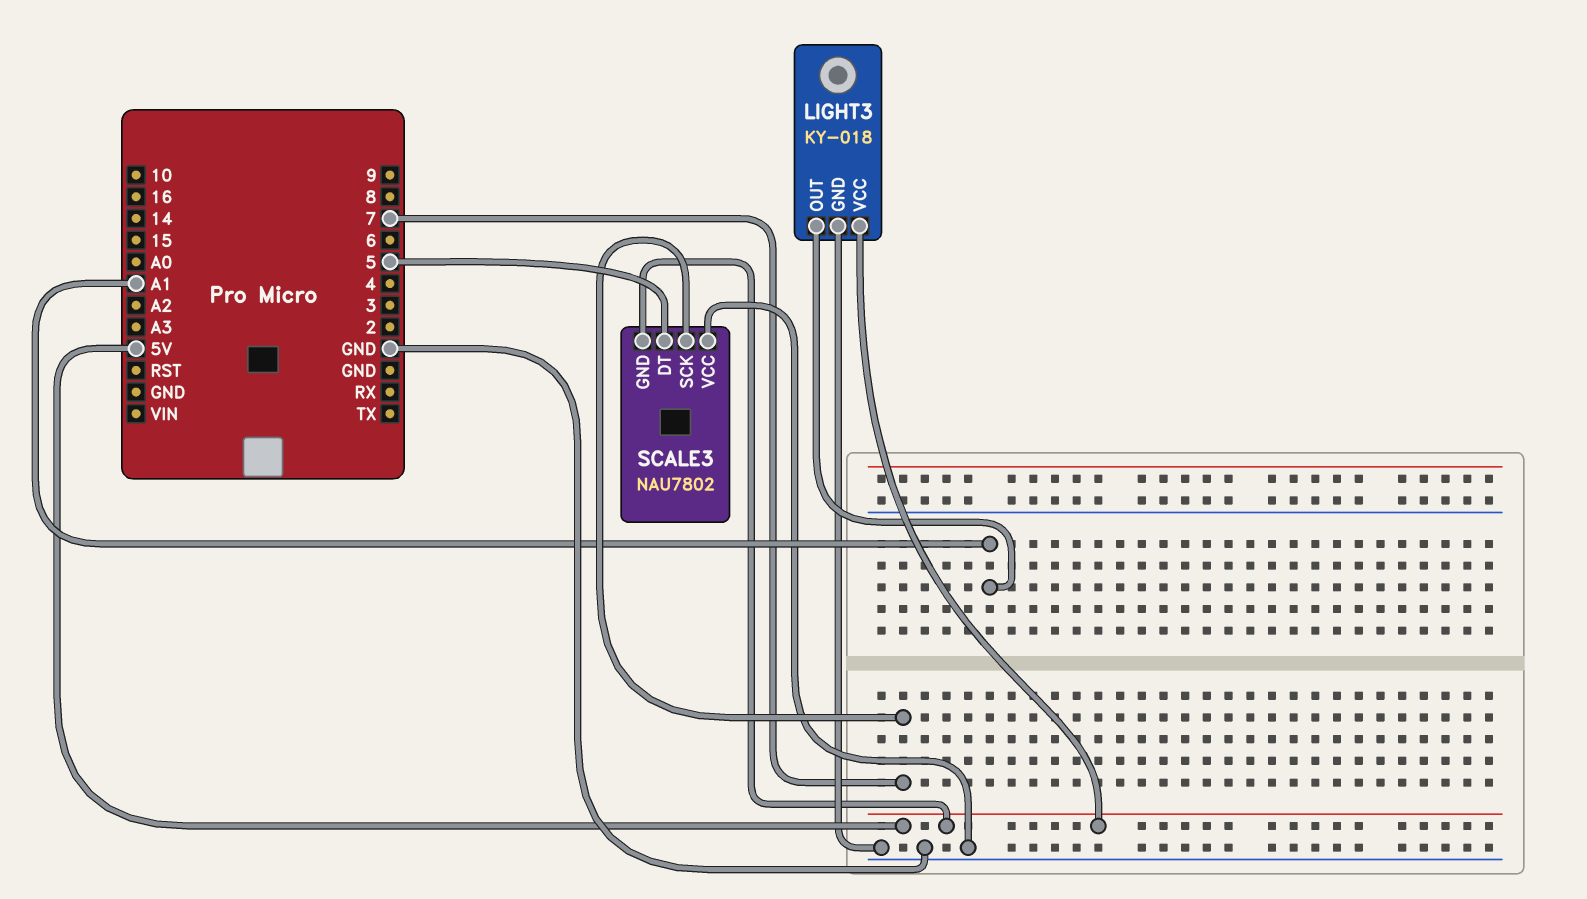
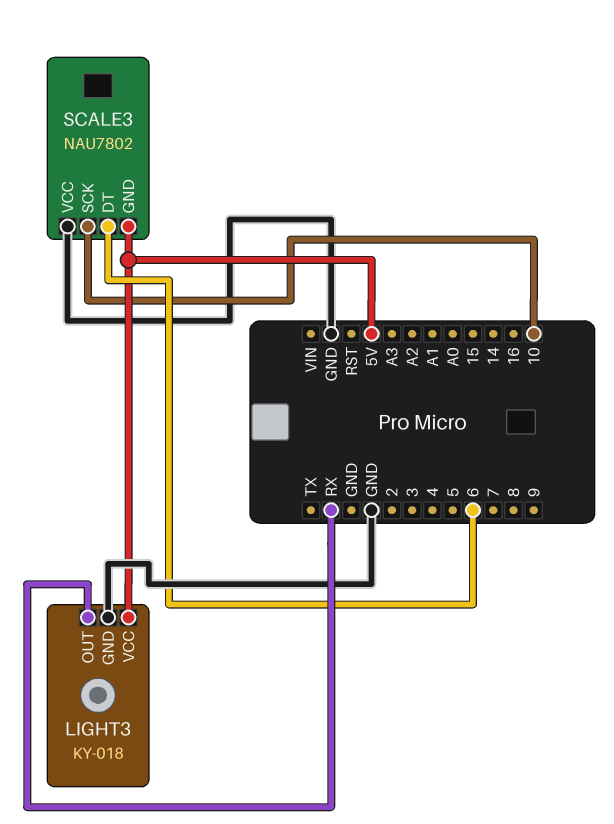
LIGHT3 pin OUT: A1 -> RX
SCALE3 pin DT: 5 -> 6
SCALE3 pin SCK: 7 -> 10

